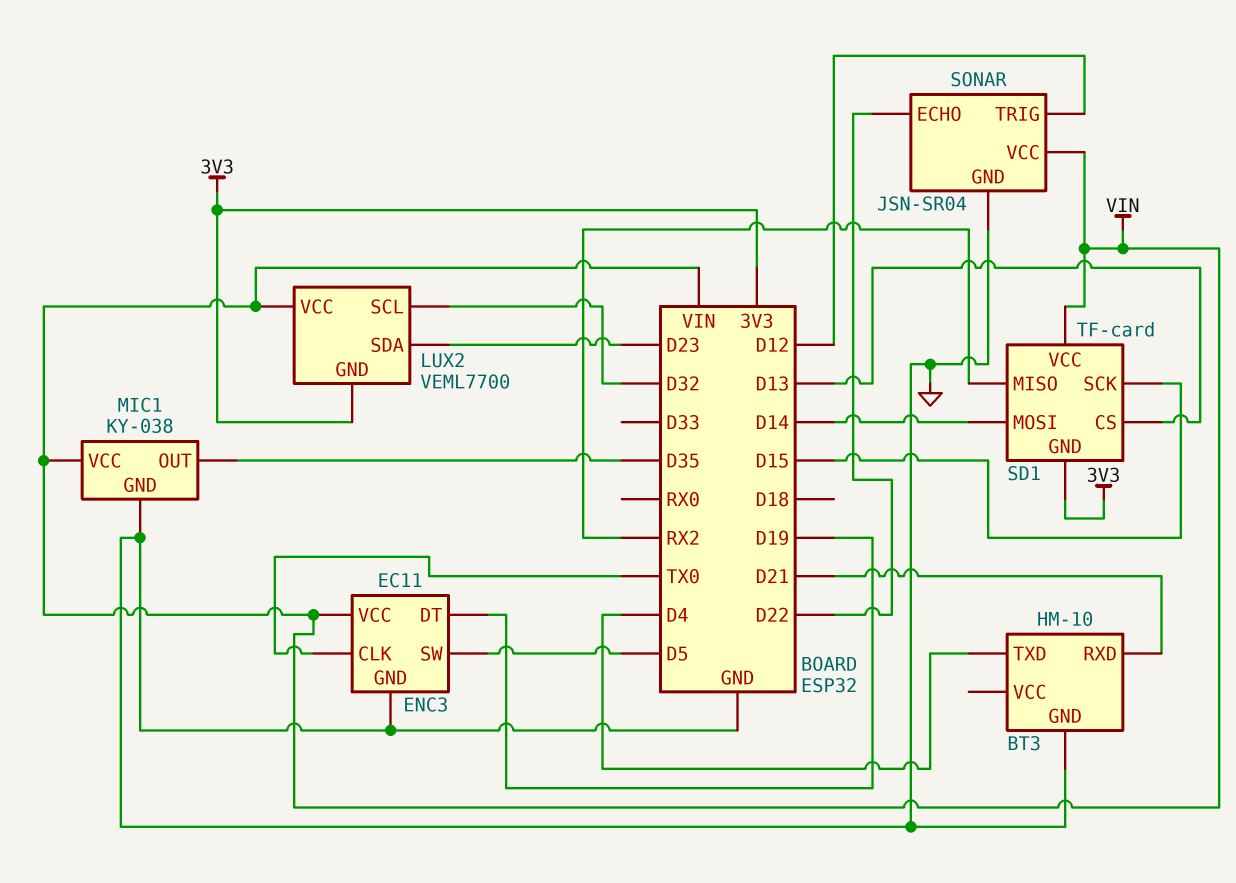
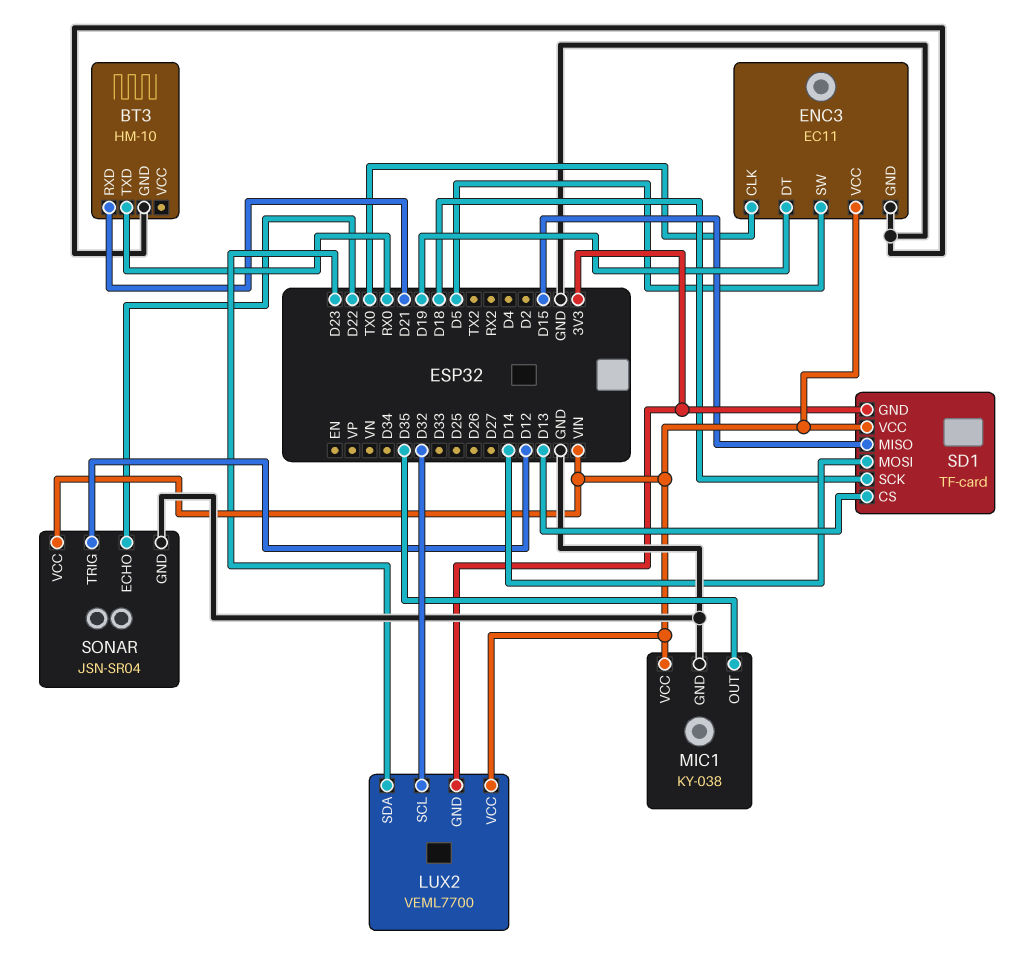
BT3 pin TXD: D4 -> RX0
SD1 pin MISO: RX2 -> D15
SD1 pin SCK: D15 -> D18

